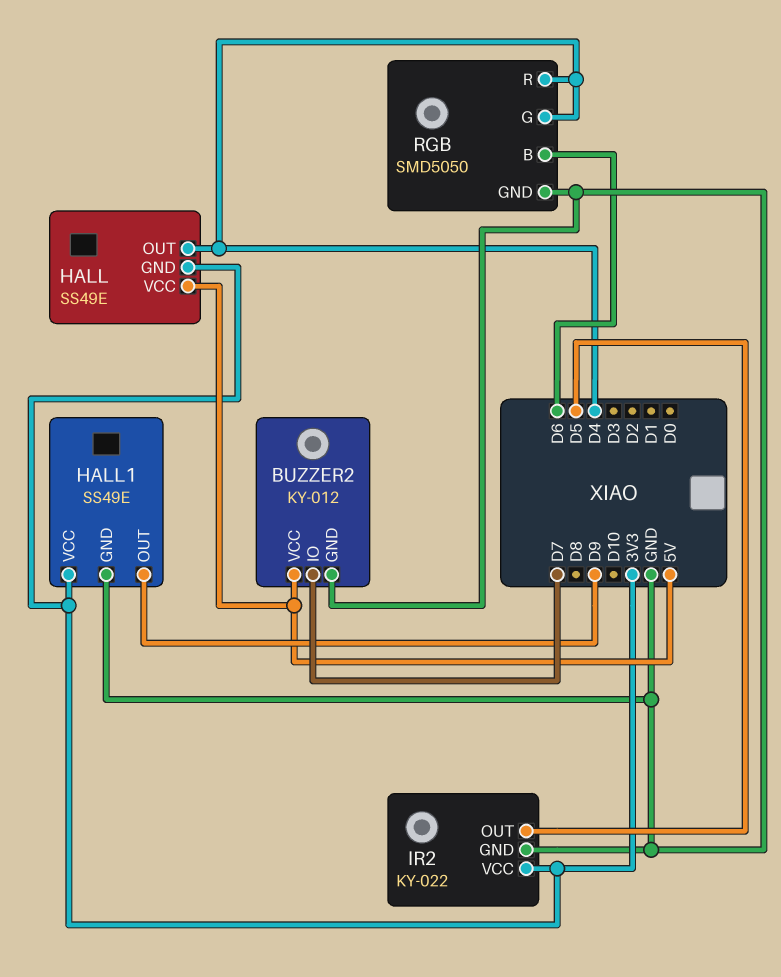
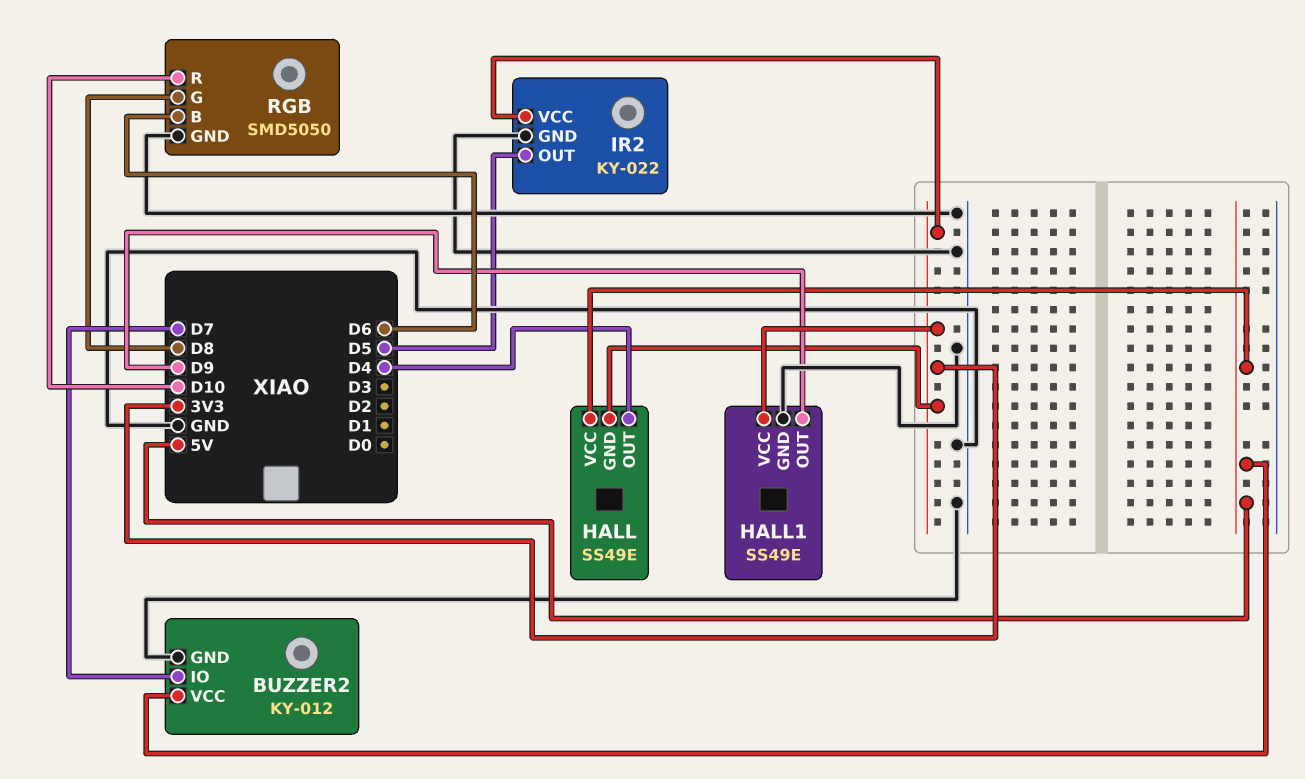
RGB pin G: D4 -> D8
RGB pin R: D4 -> D10

